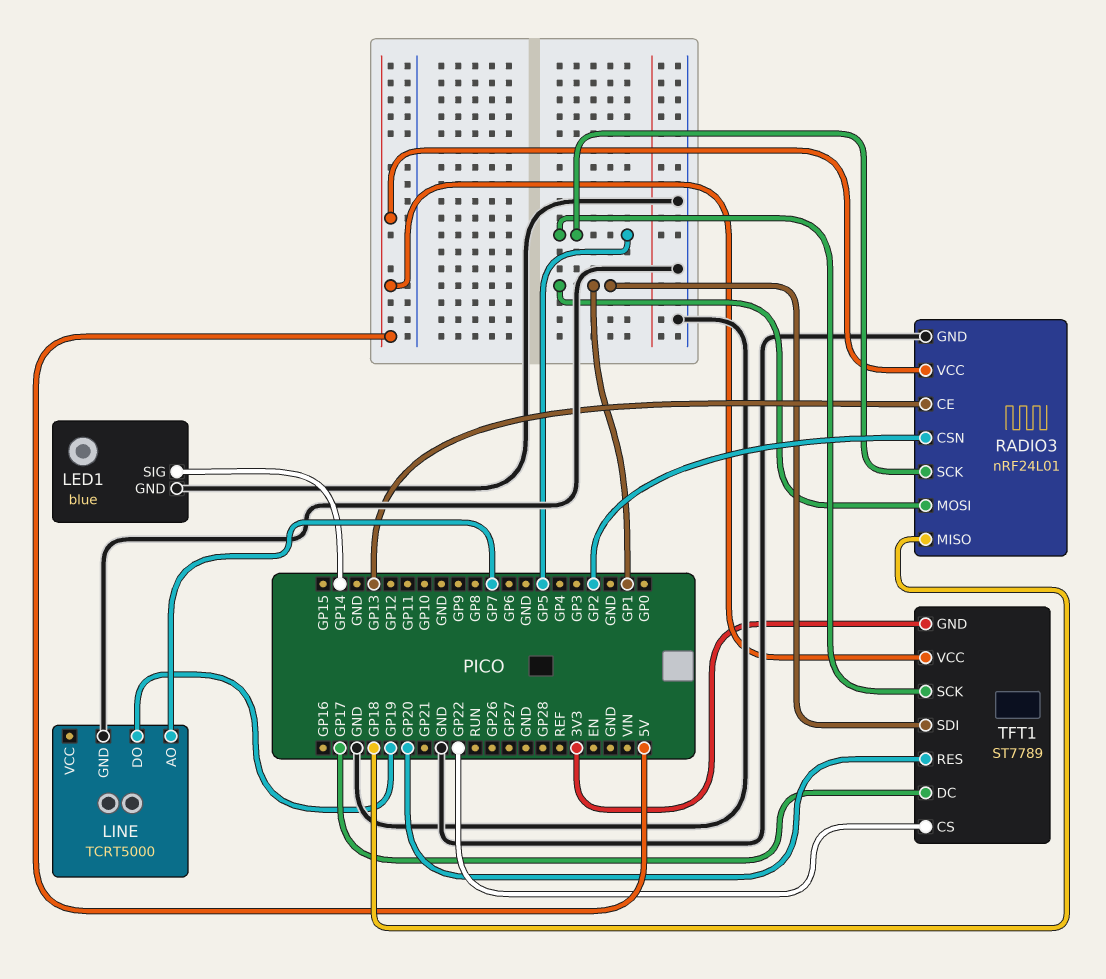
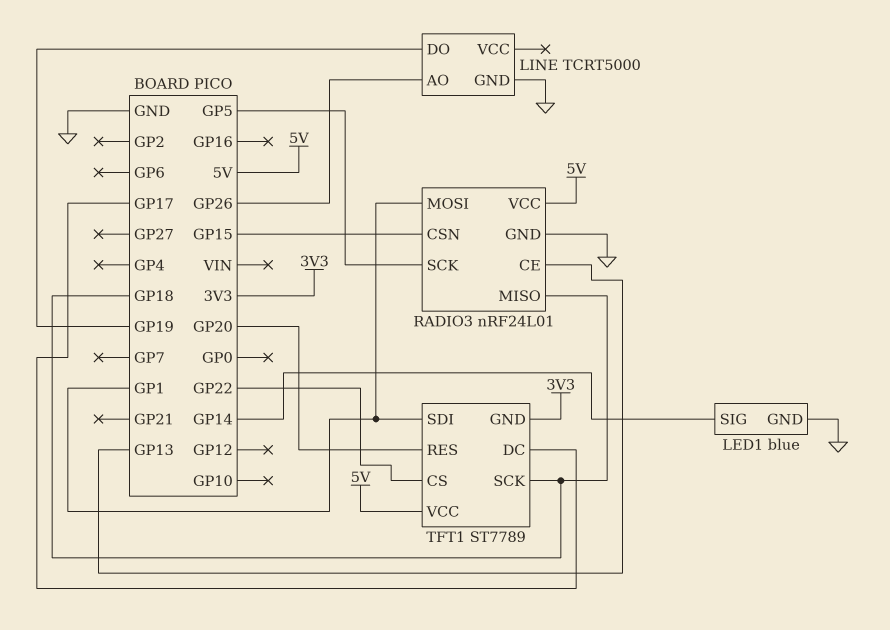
LINE pin AO: GP7 -> GP26
RADIO3 pin CSN: GP2 -> GP15
TFT1 pin SCK: GP5 -> GP18

